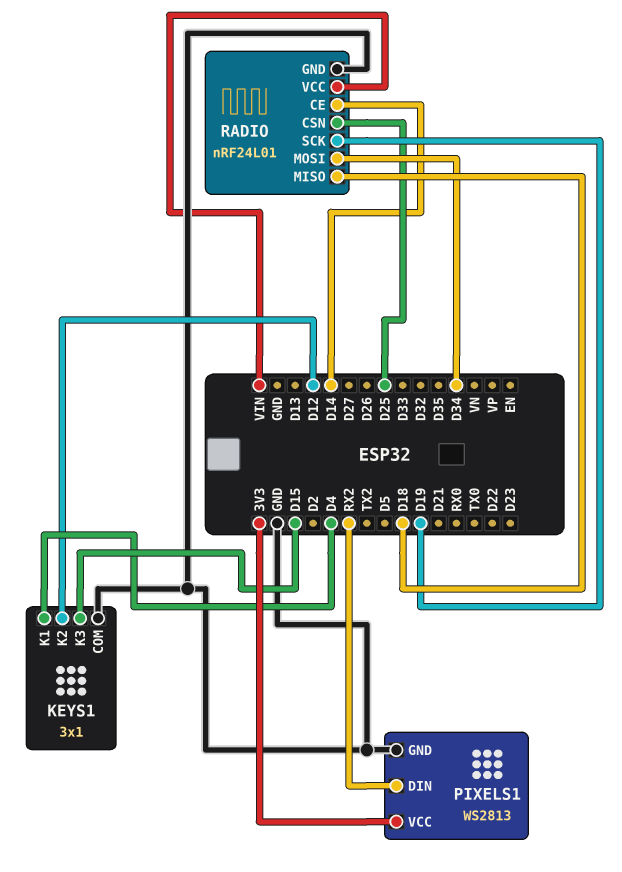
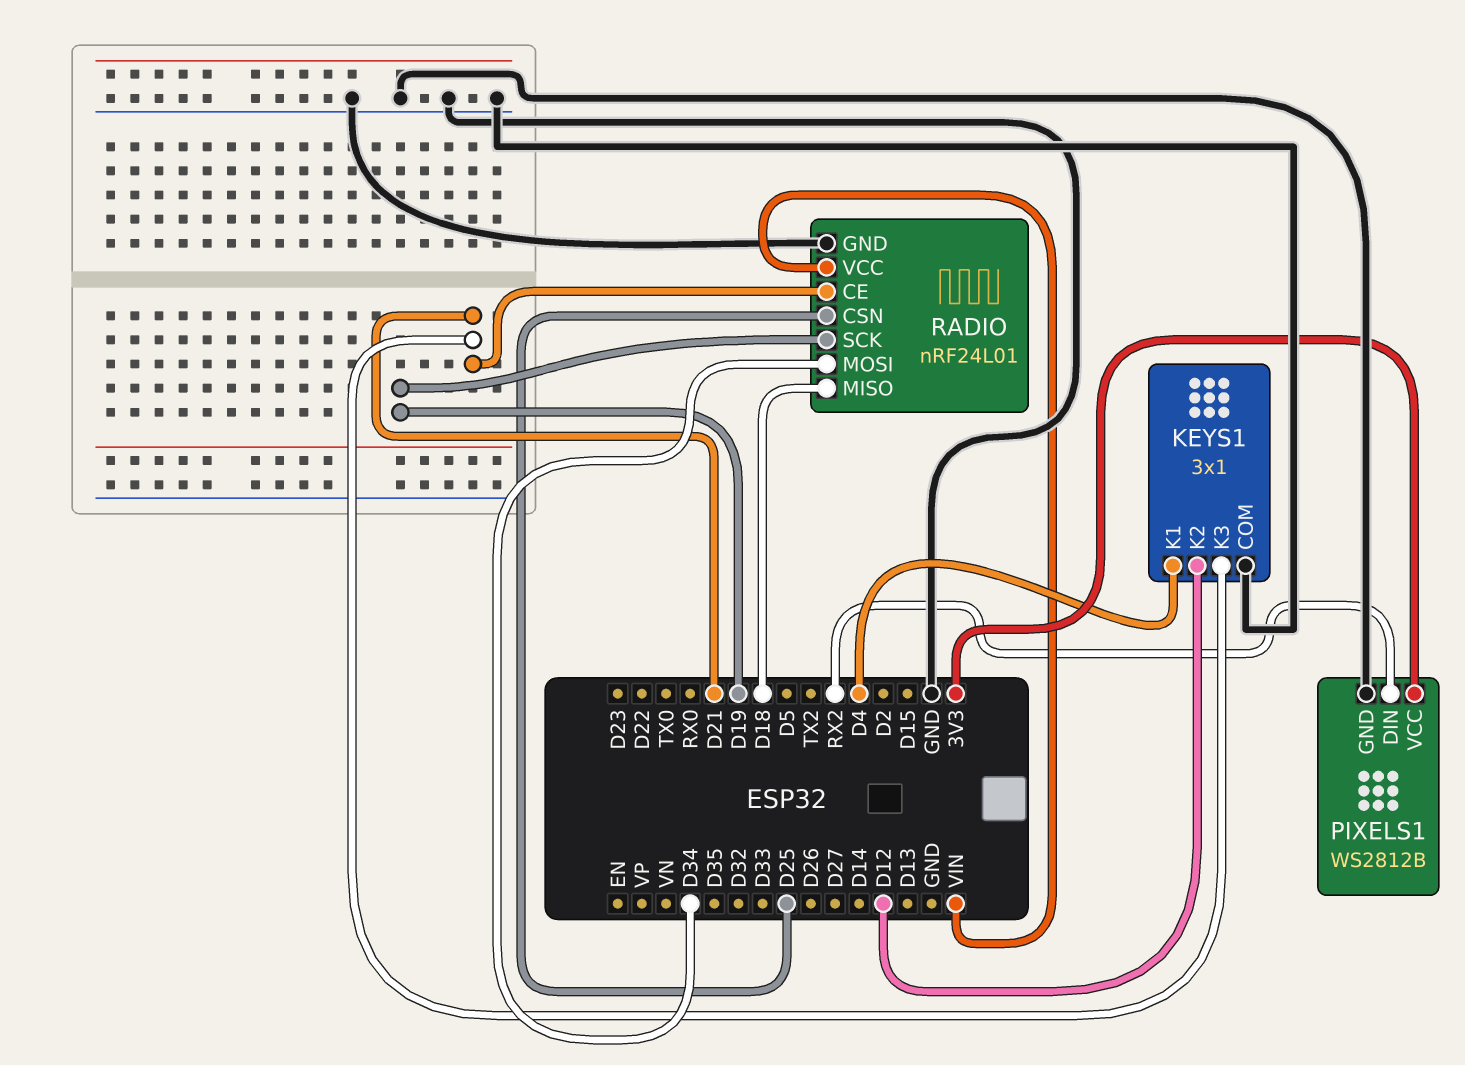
KEYS1 pin K3: D15 -> D21
PIXELS1: WS2813 -> WS2812B
RADIO pin CE: D14 -> D21

